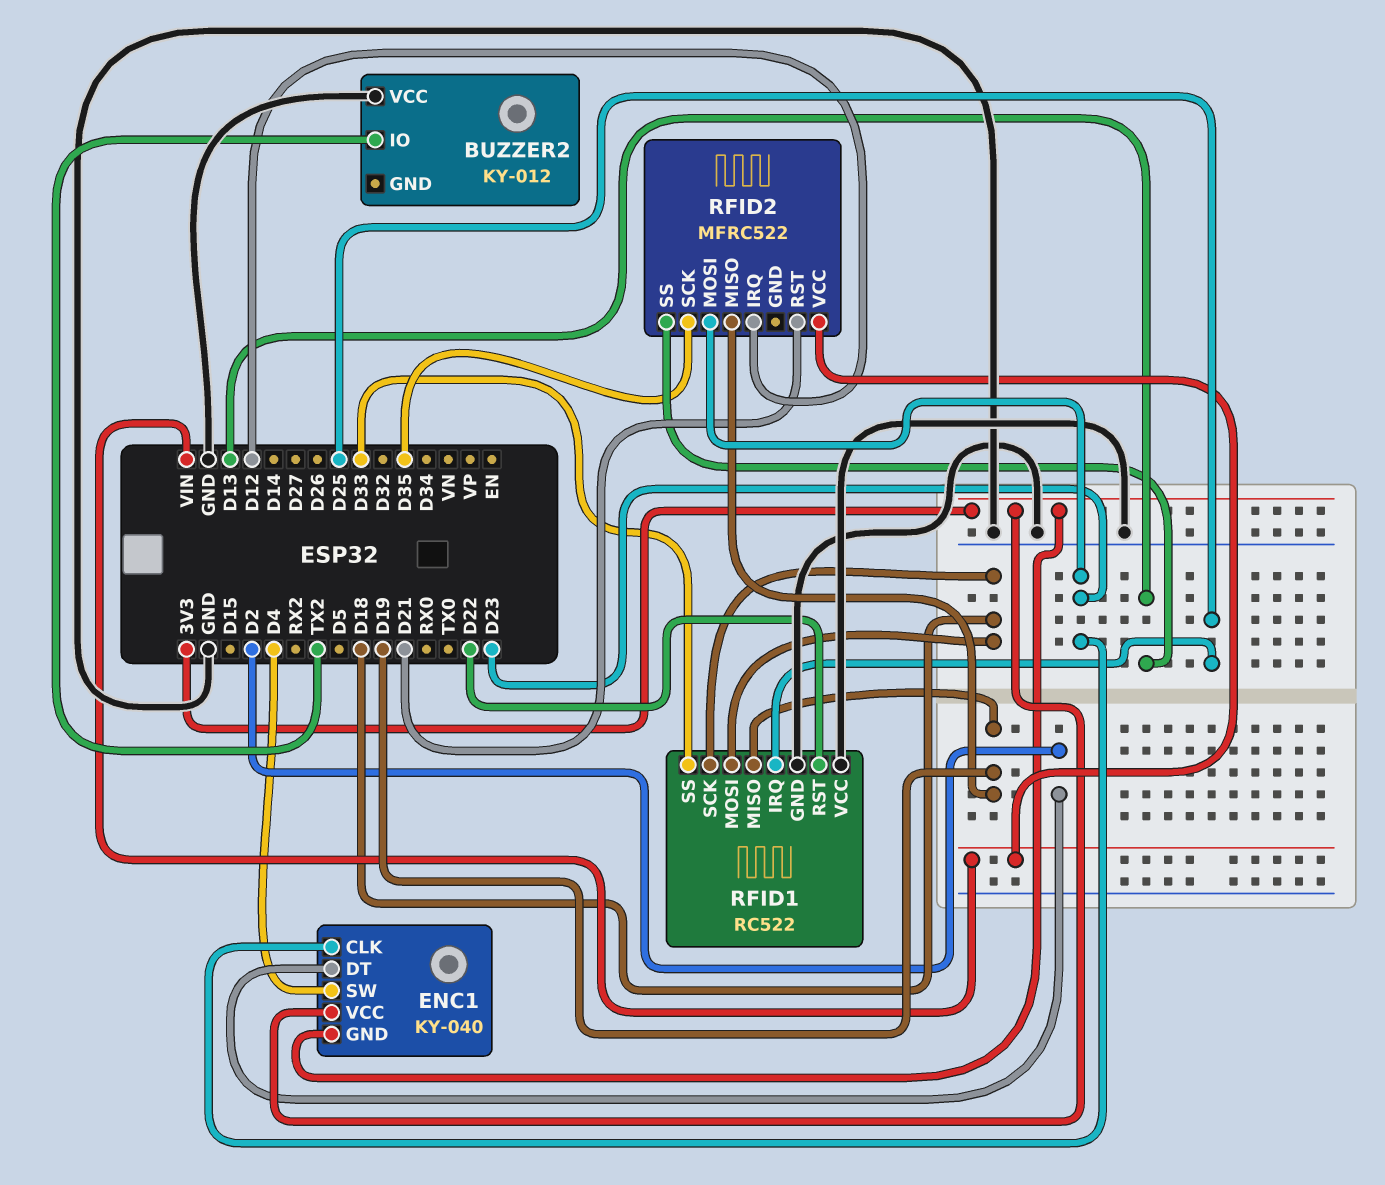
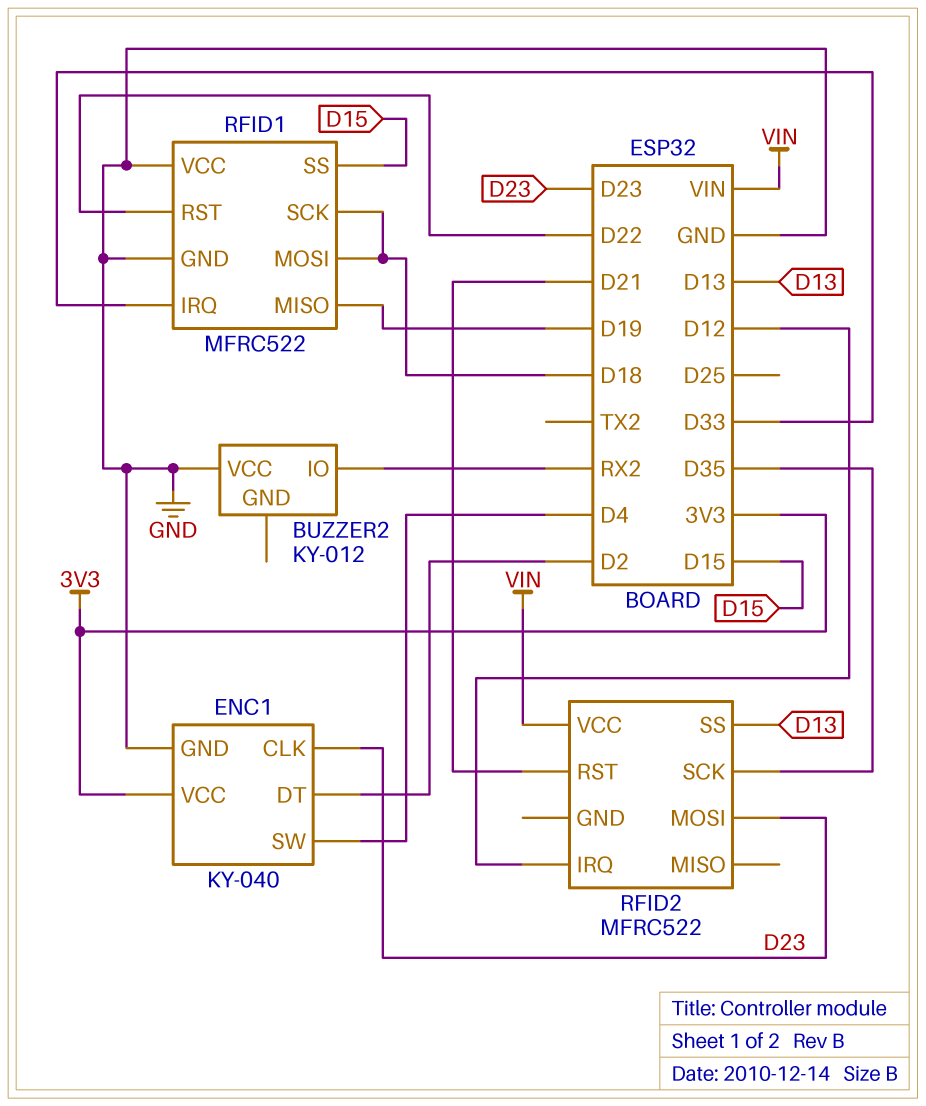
BUZZER2 pin IO: TX2 -> RX2
ENC1 pin GND: 3V3 -> GND
RFID1: RC522 -> MFRC522
RFID1 pin IRQ: D25 -> D33
RFID1 pin SS: D33 -> D15
RFID2 pin MISO: D19 -> none

